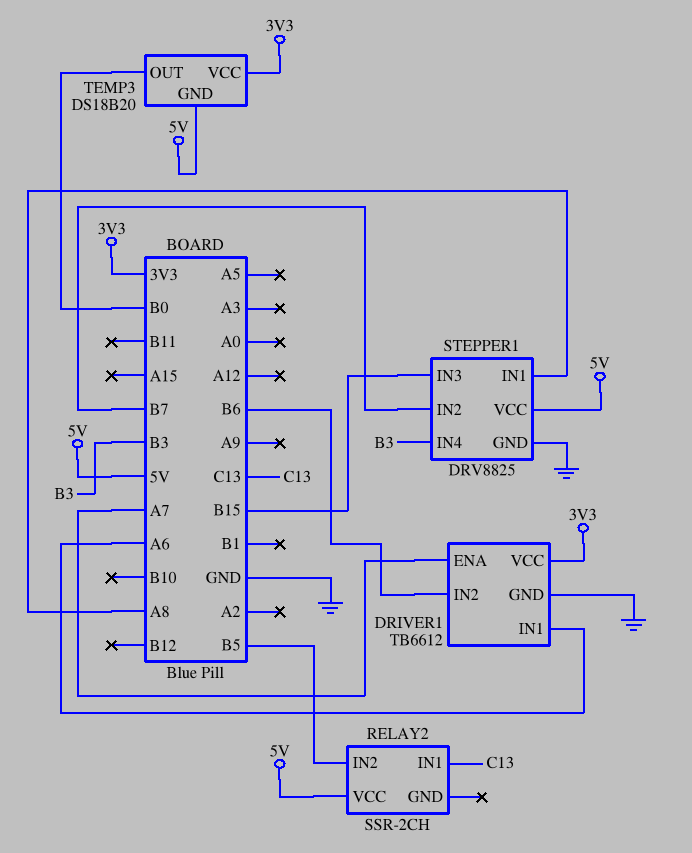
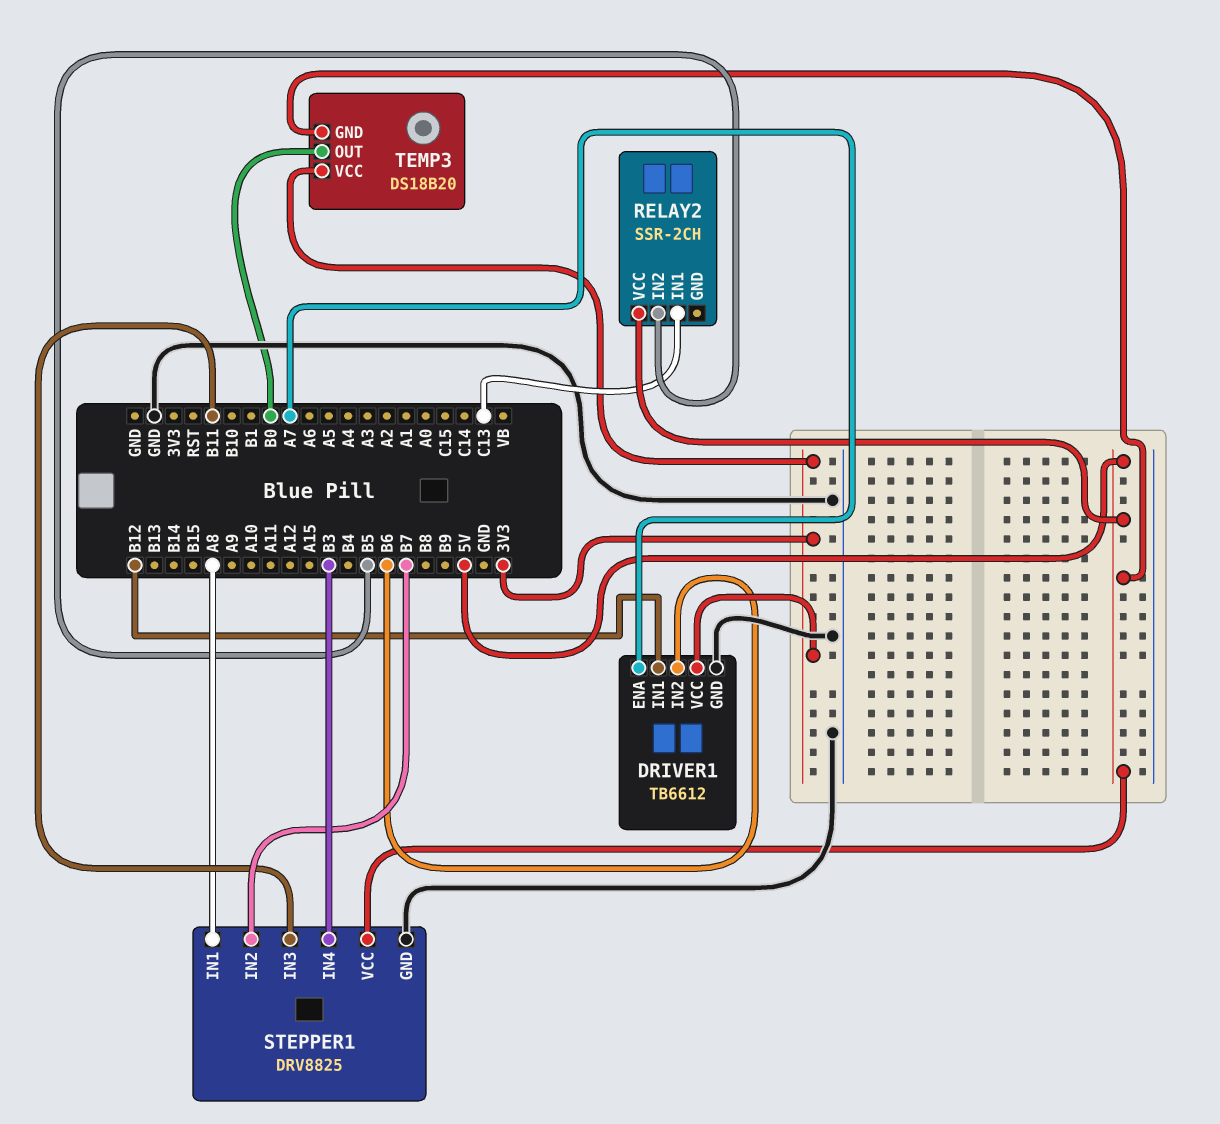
DRIVER1 pin IN1: A6 -> B12
STEPPER1 pin IN3: B15 -> B11

